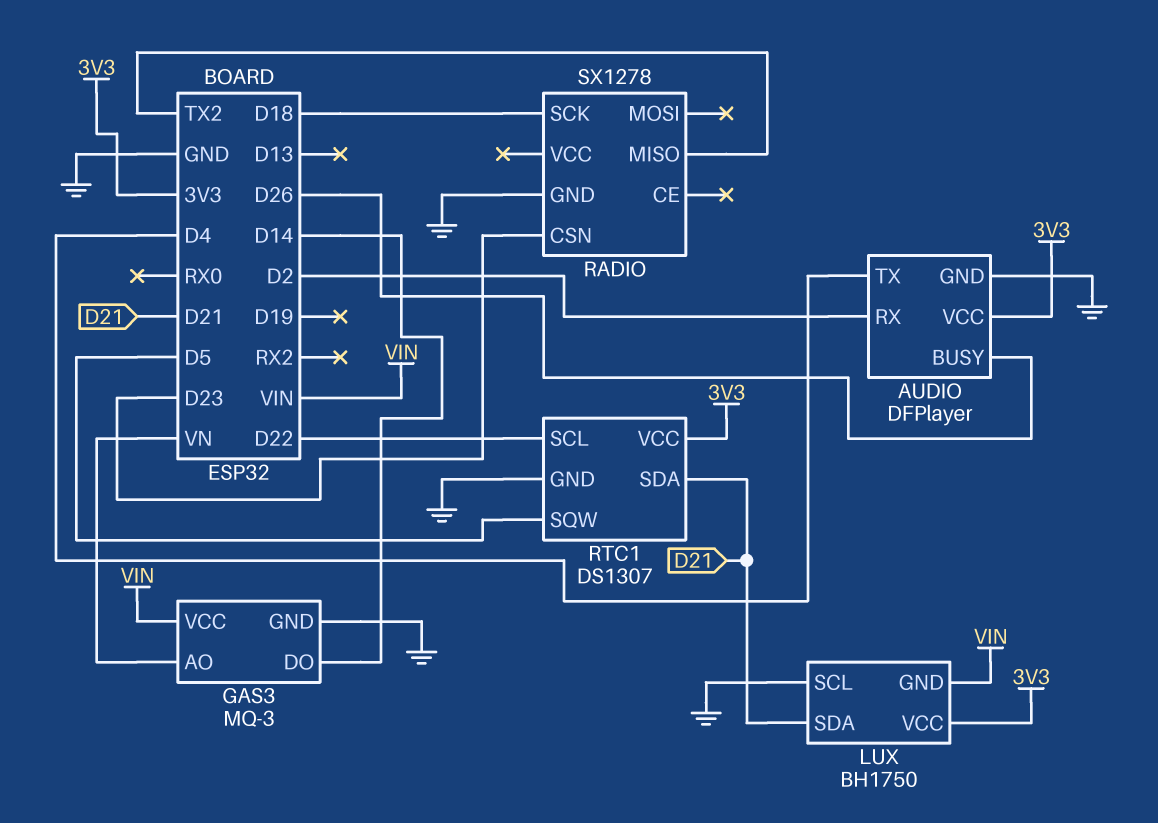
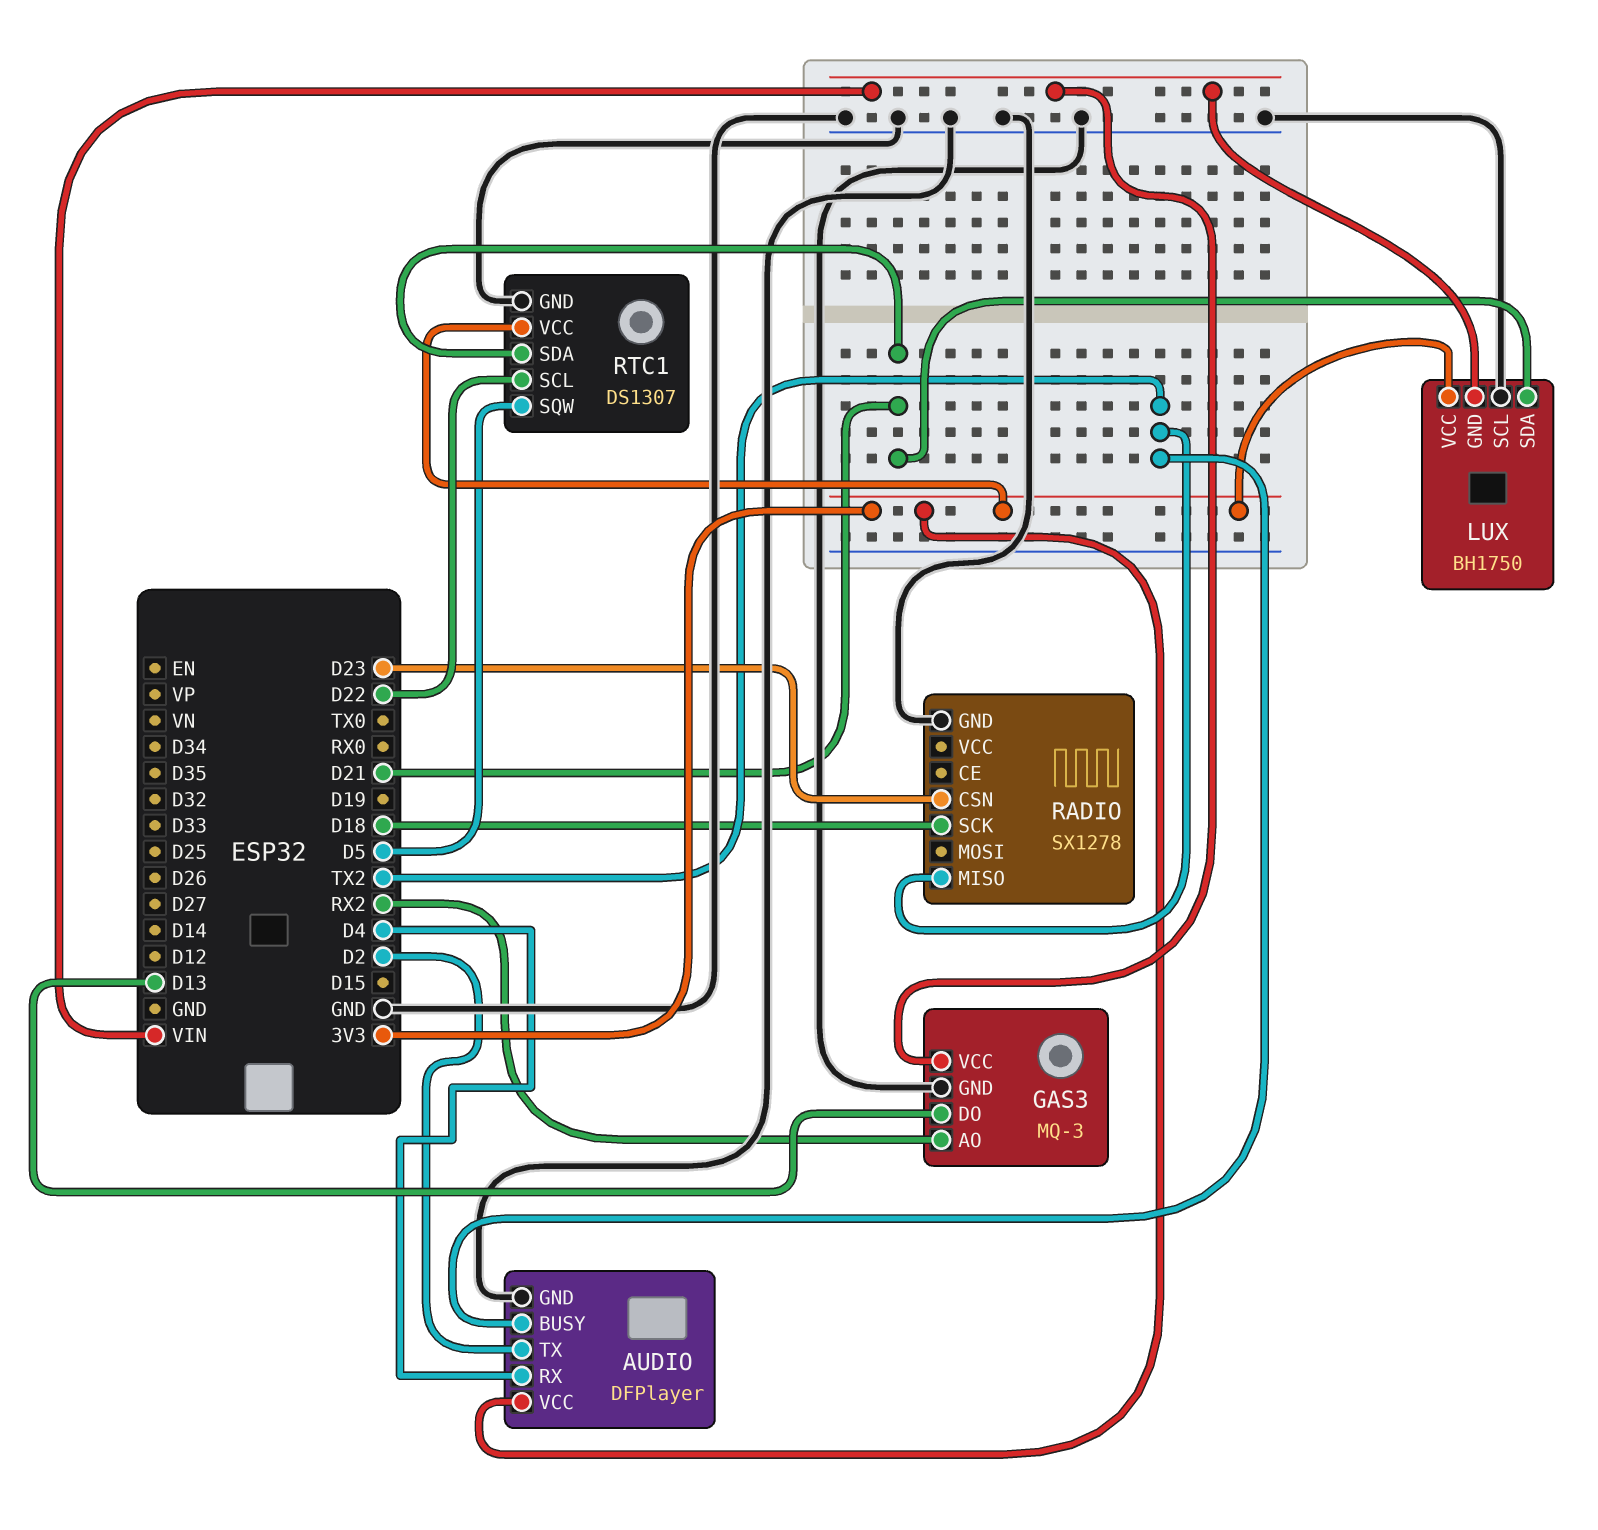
AUDIO pin BUSY: D26 -> TX2
AUDIO pin RX: D2 -> D4
AUDIO pin TX: D4 -> D2
GAS3 pin AO: VN -> RX2
GAS3 pin DO: D14 -> D13

